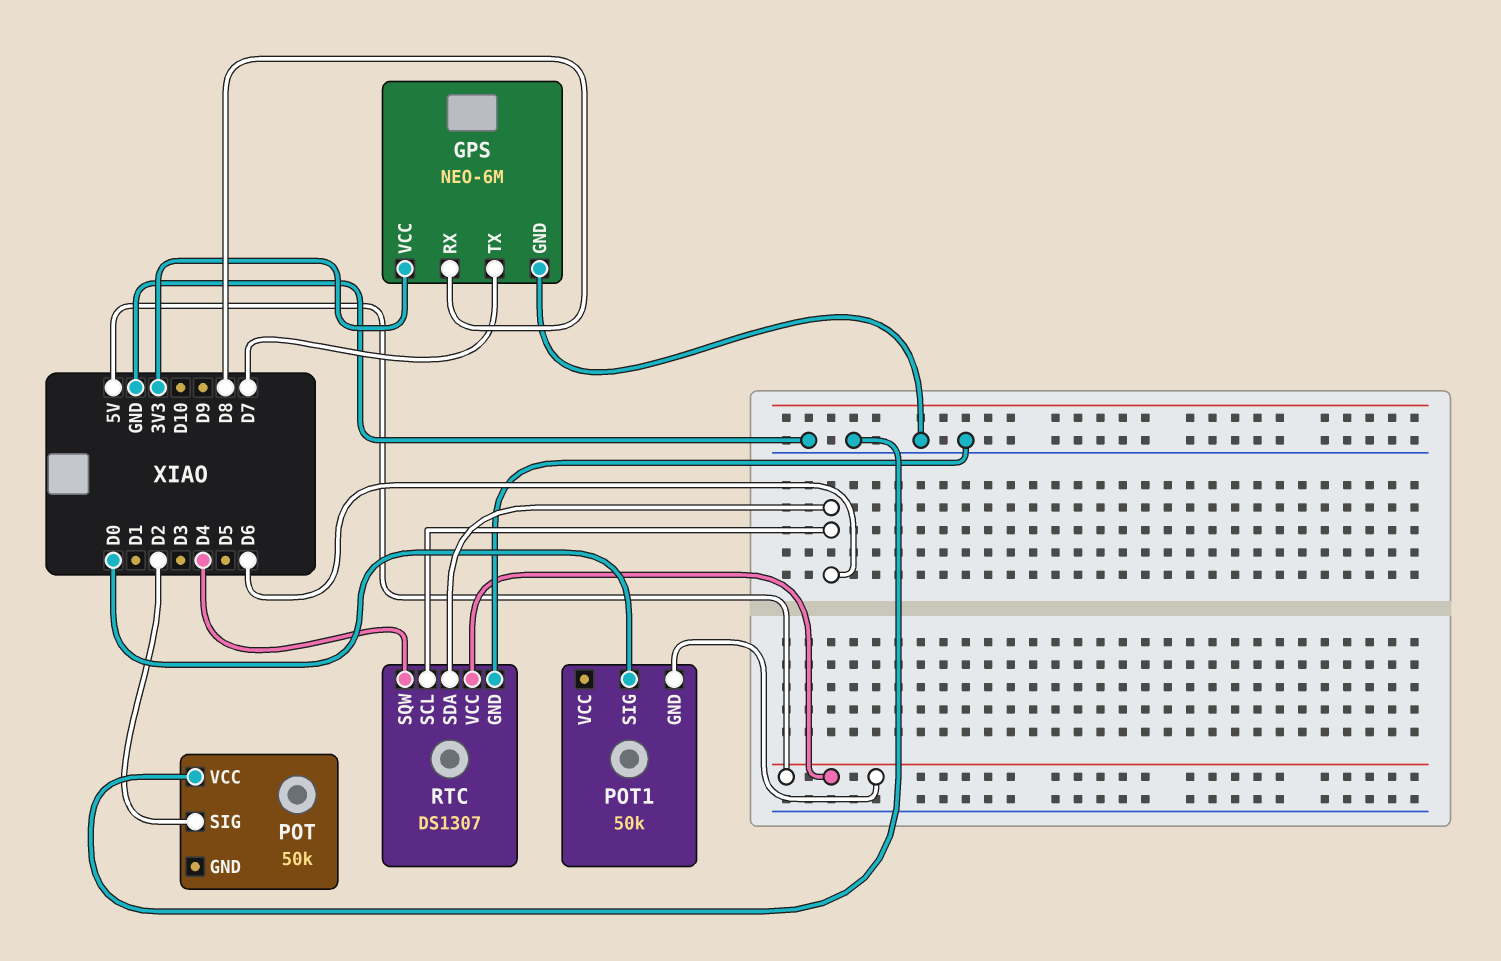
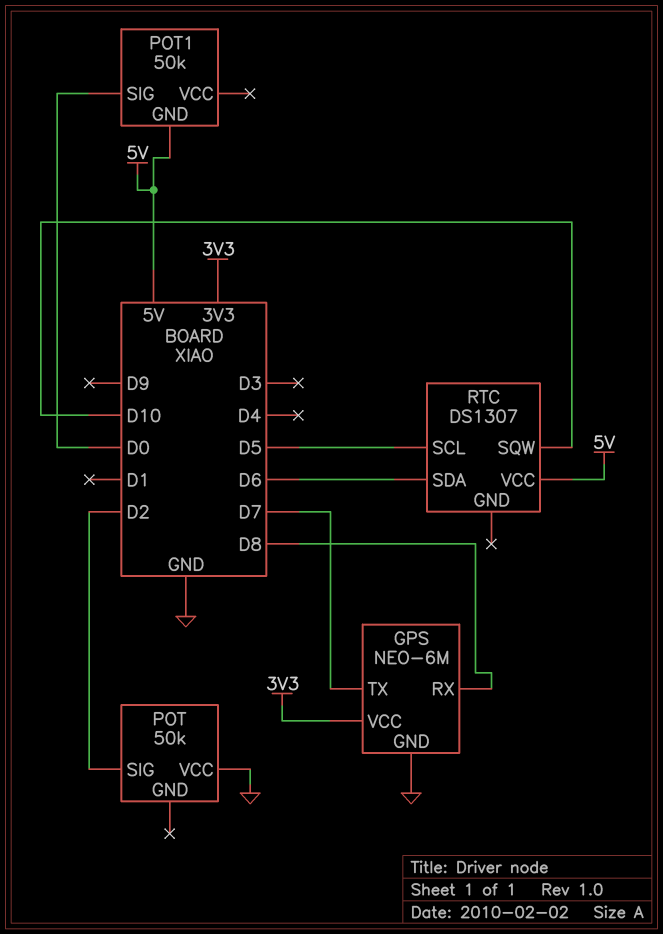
RTC pin GND: GND -> none
RTC pin SCL: D6 -> D5
RTC pin SQW: D4 -> D10

